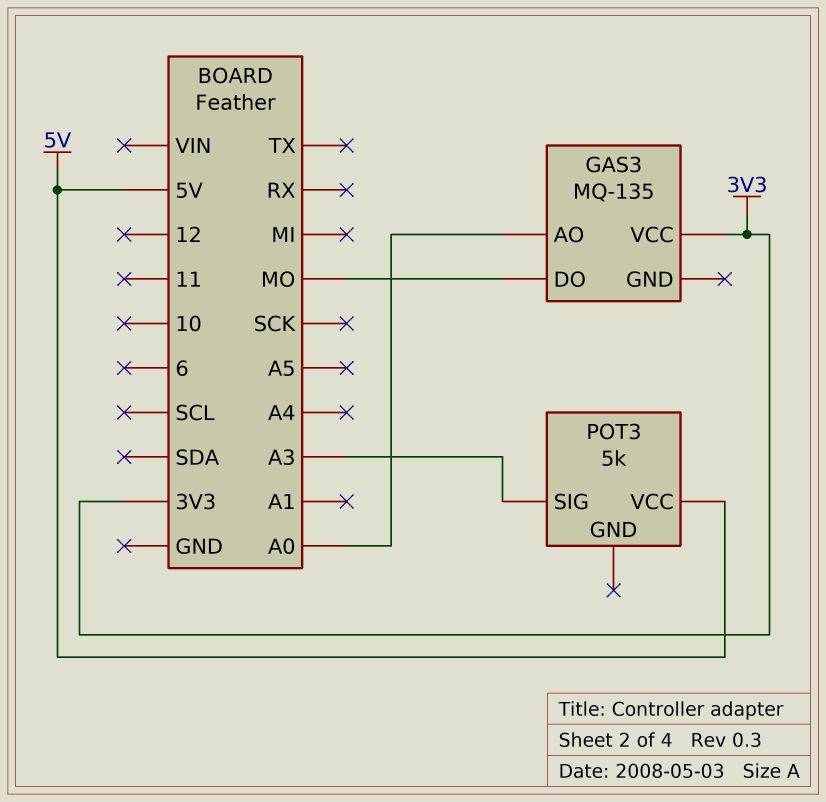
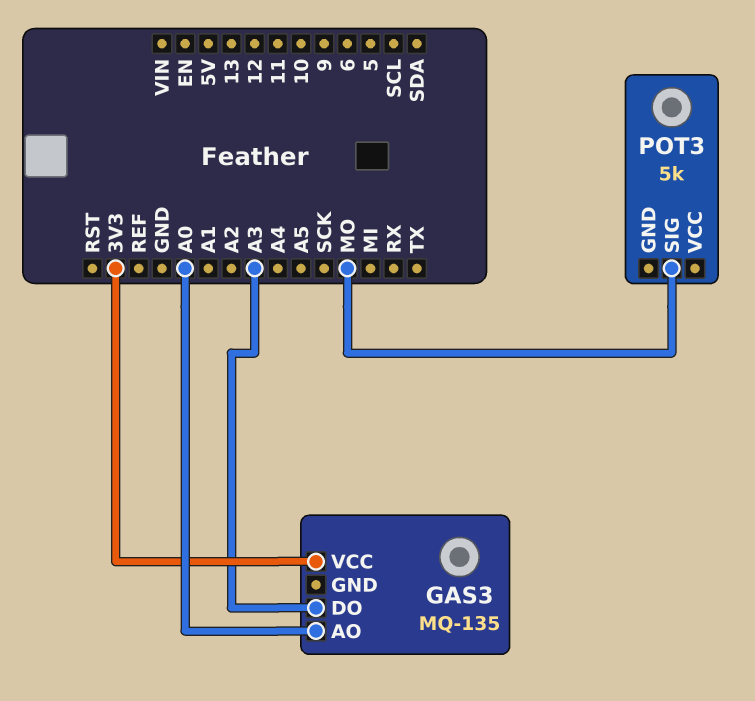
GAS3 pin DO: MO -> A3
POT3 pin SIG: A3 -> MO
POT3 pin VCC: 5V -> none

